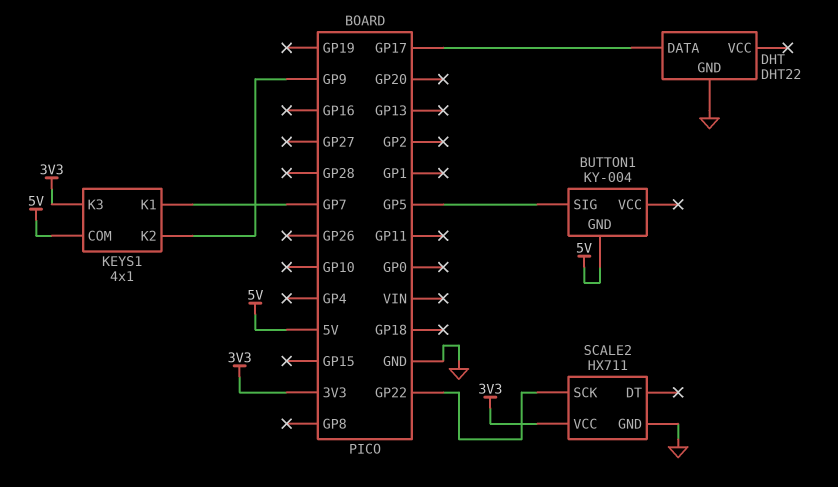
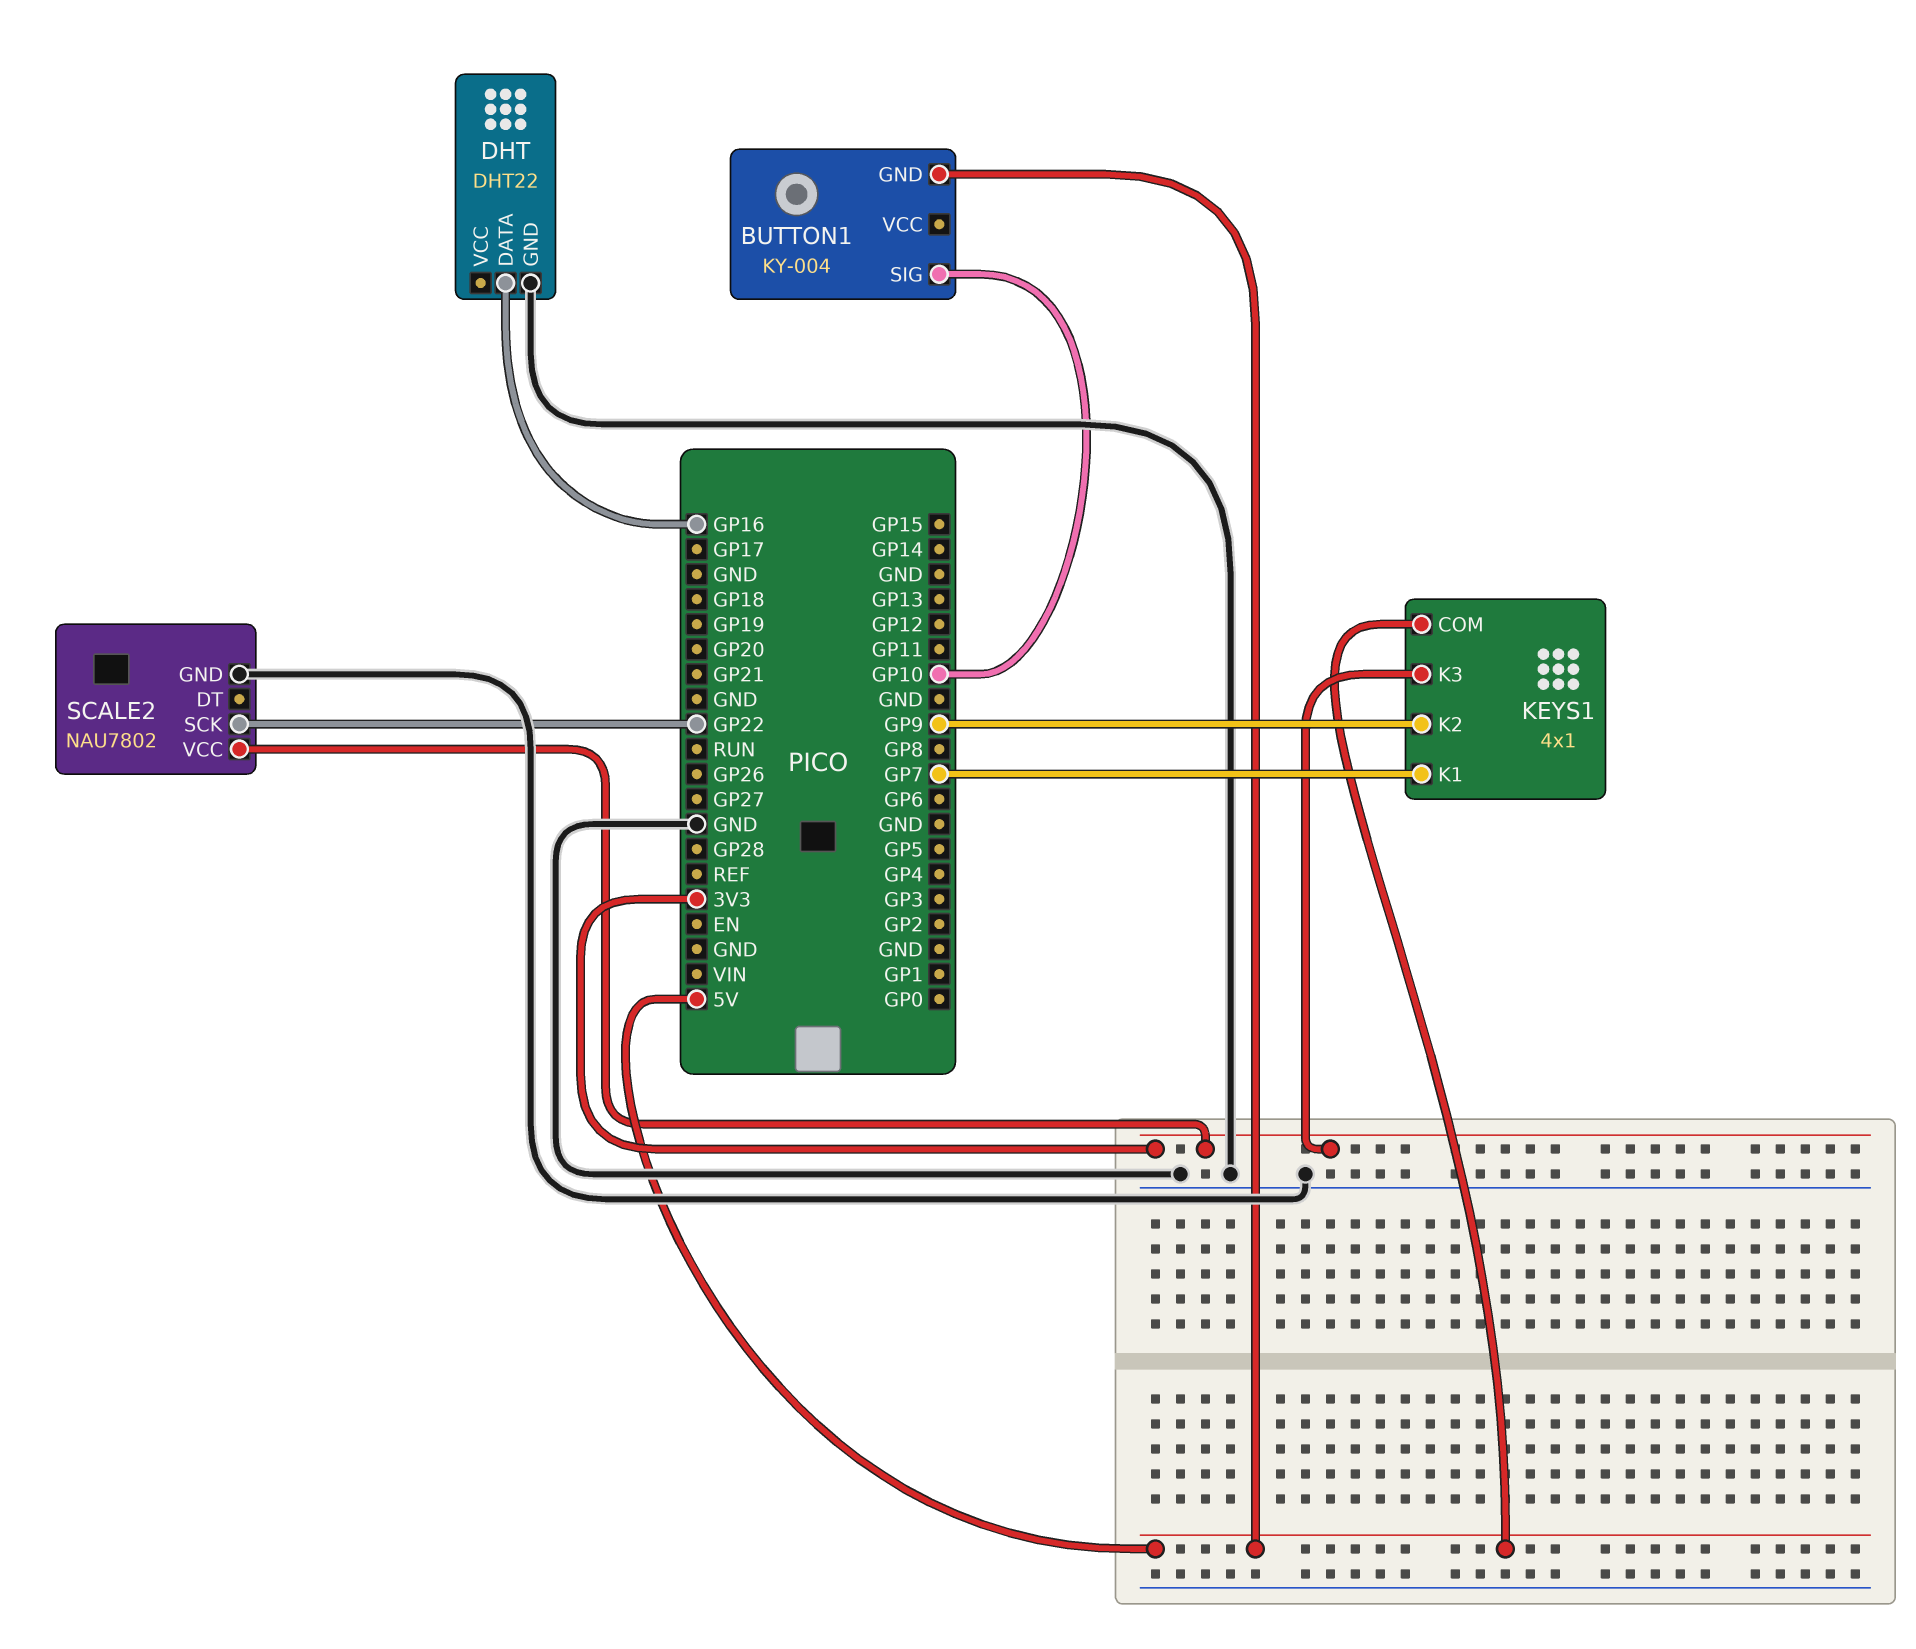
BUTTON1 pin SIG: GP5 -> GP10
DHT pin DATA: GP17 -> GP16
SCALE2: HX711 -> NAU7802

